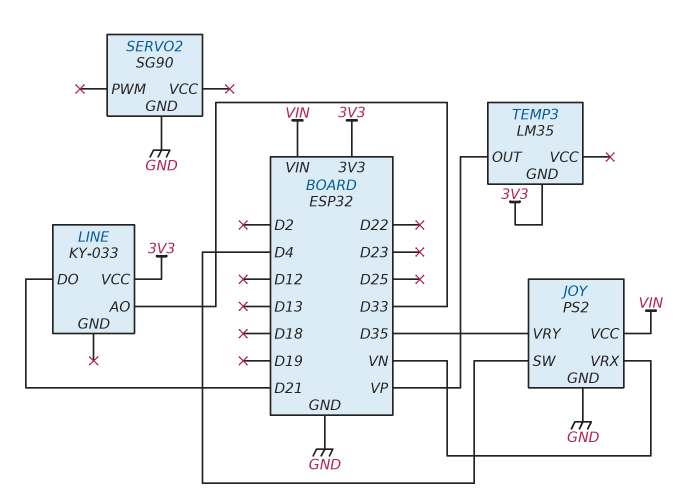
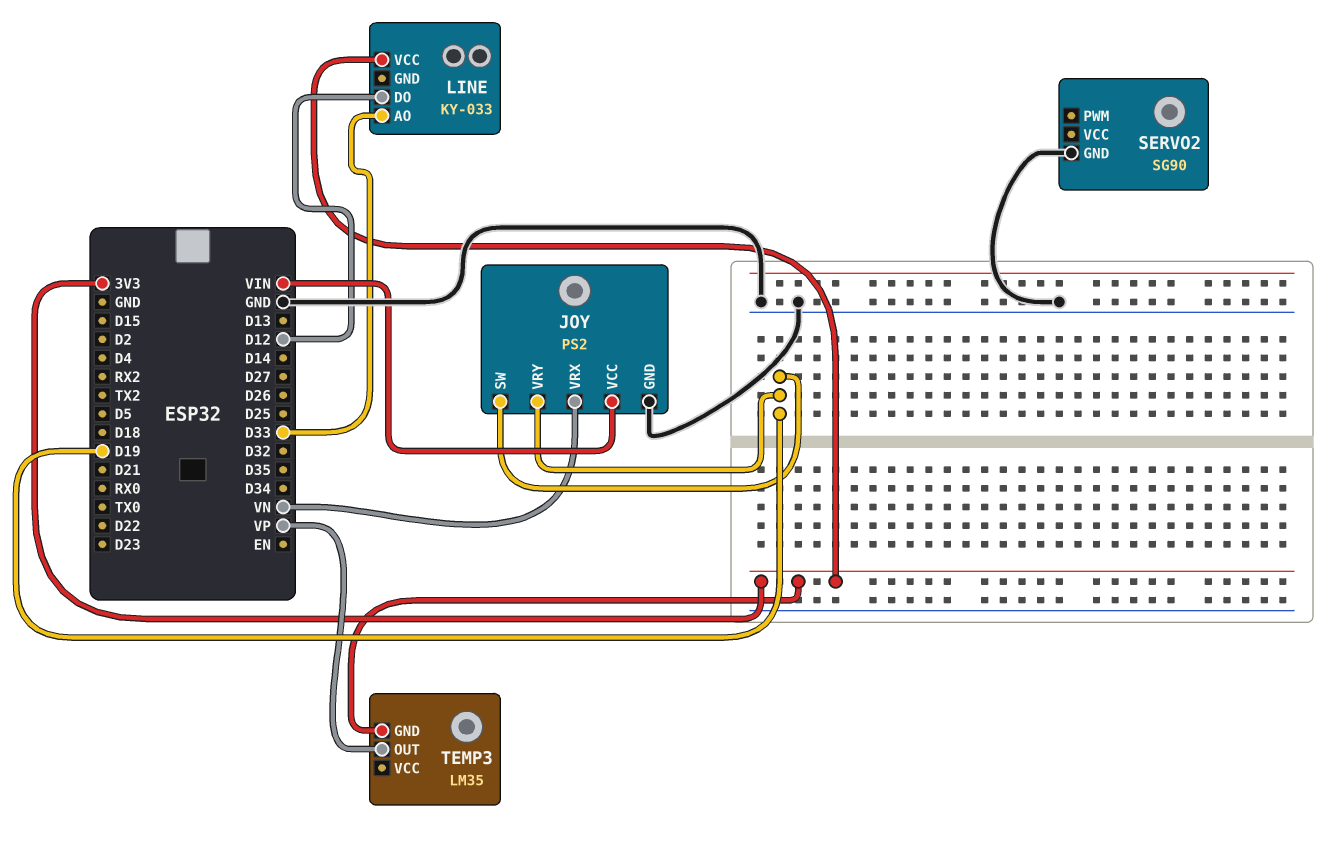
JOY pin SW: D4 -> D19
JOY pin VRY: D35 -> D19
LINE pin DO: D21 -> D12

